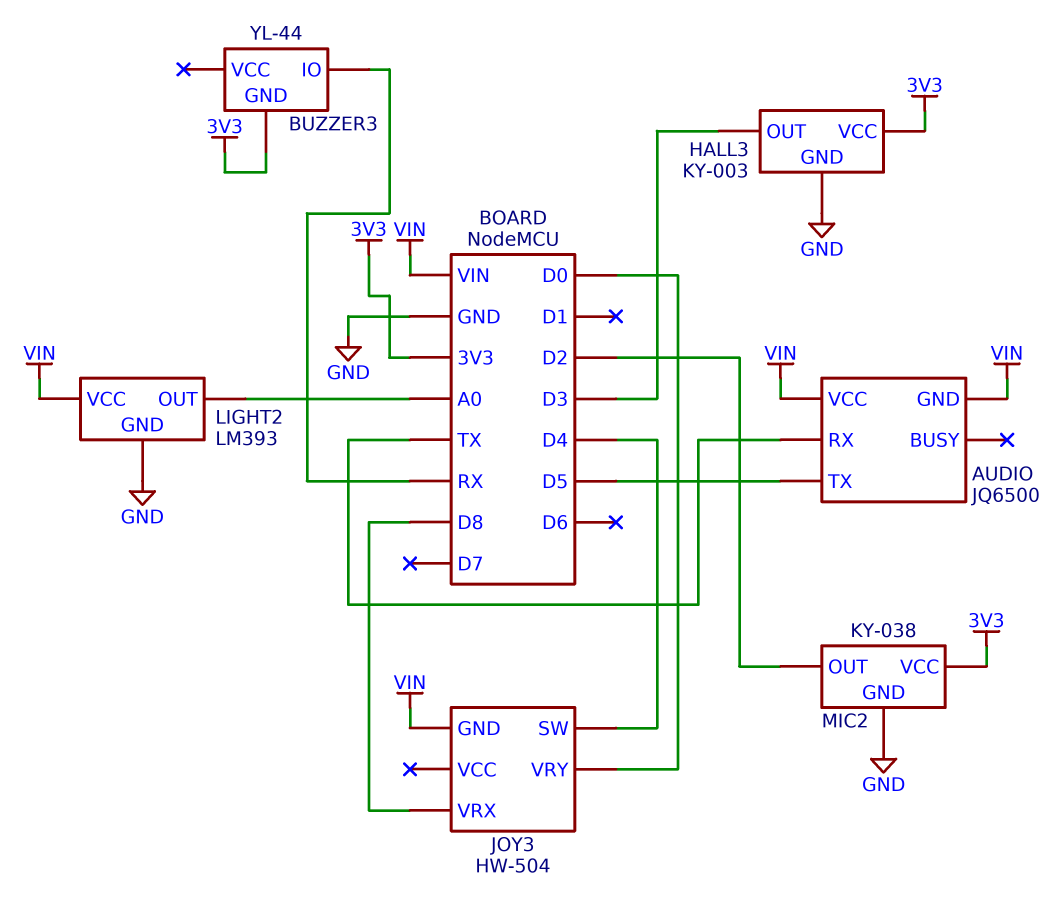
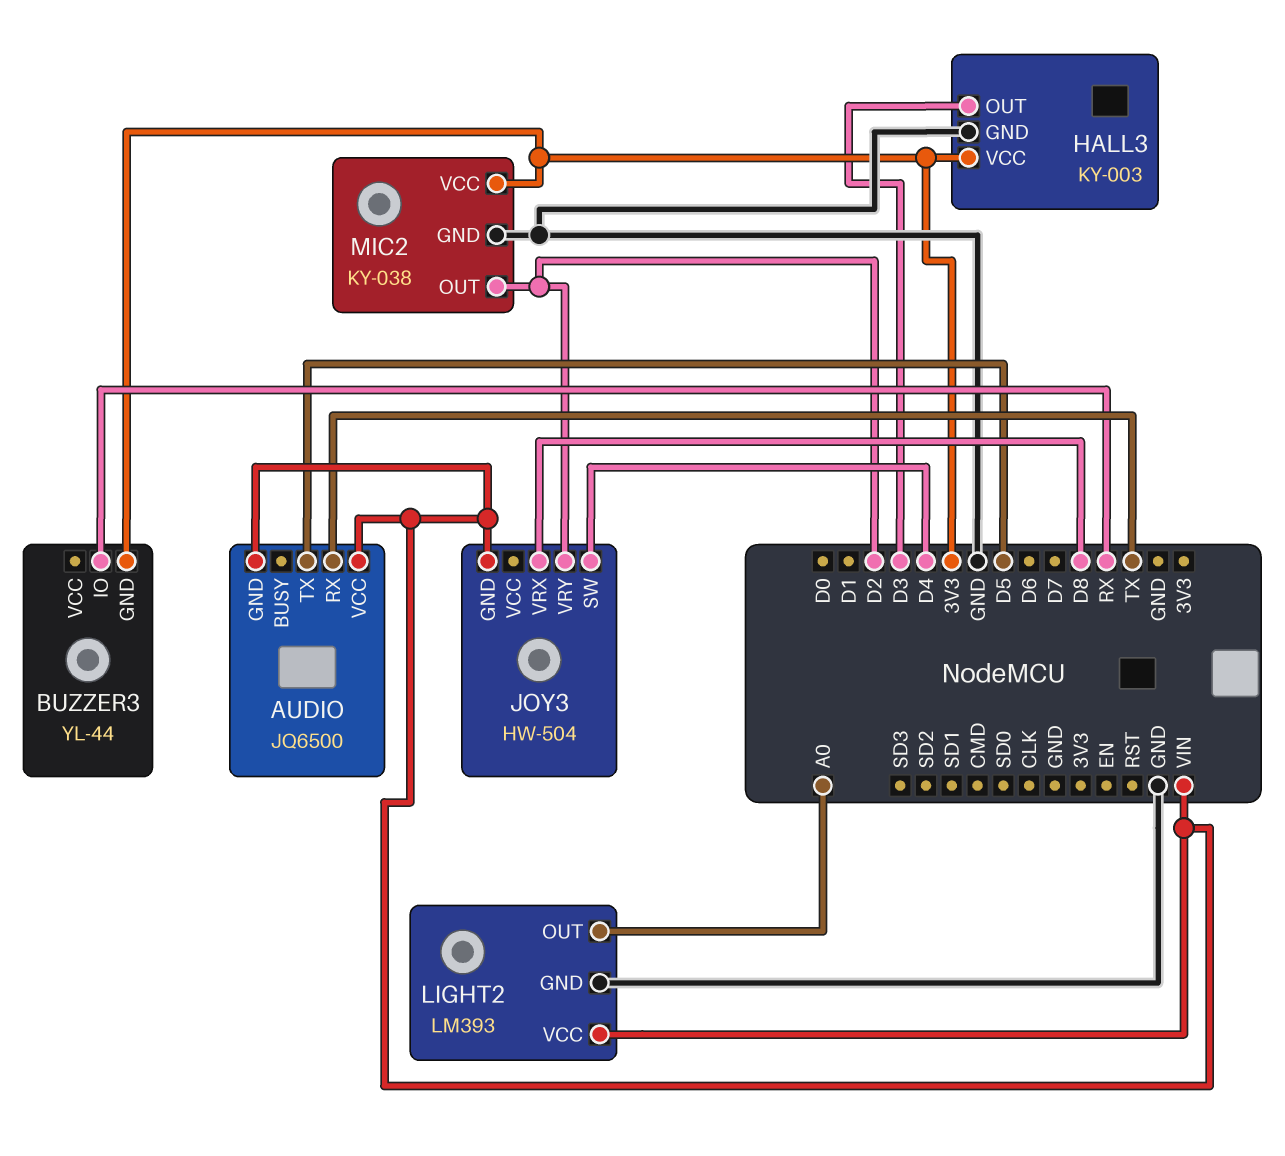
JOY3 pin VRY: D0 -> D2

